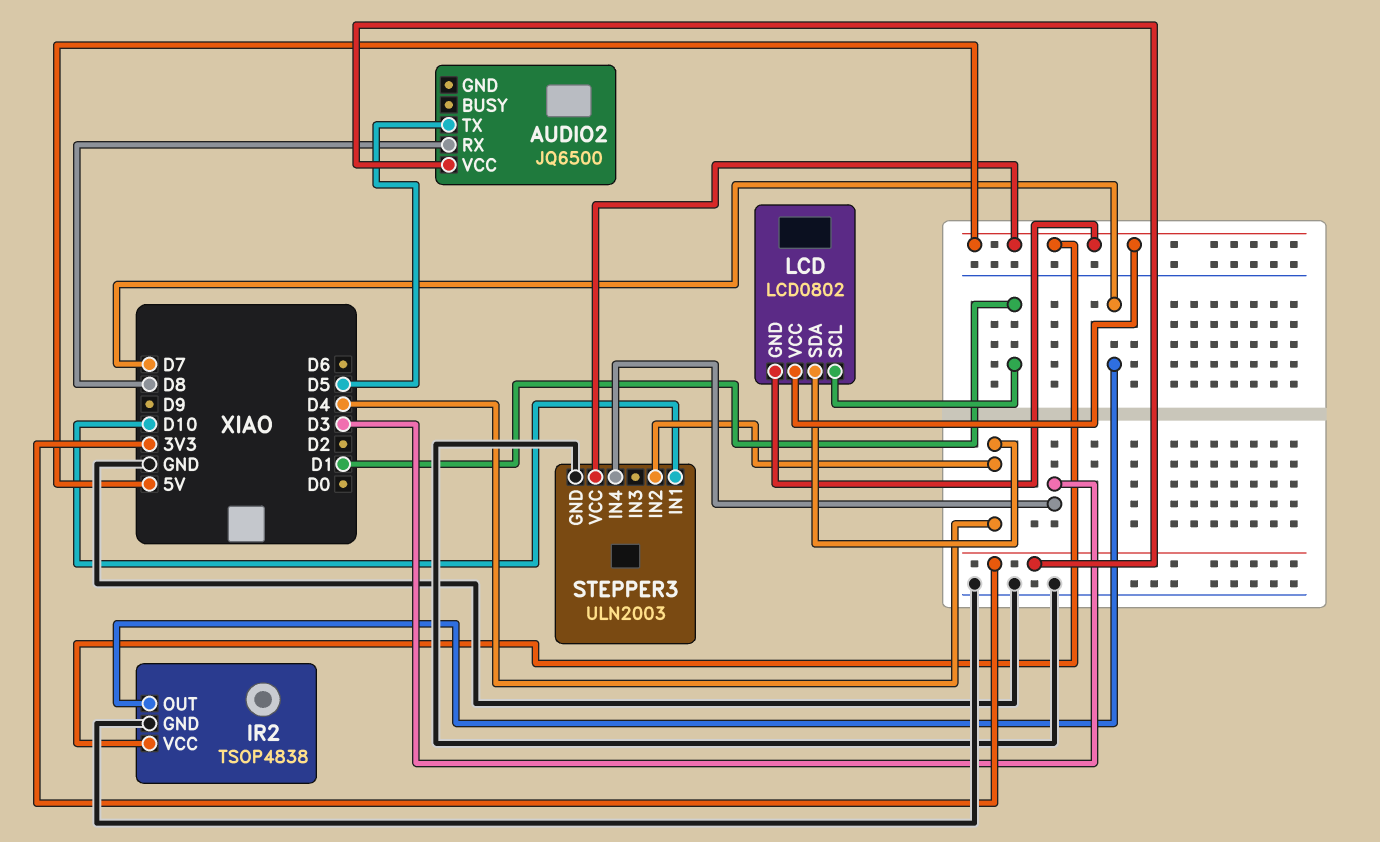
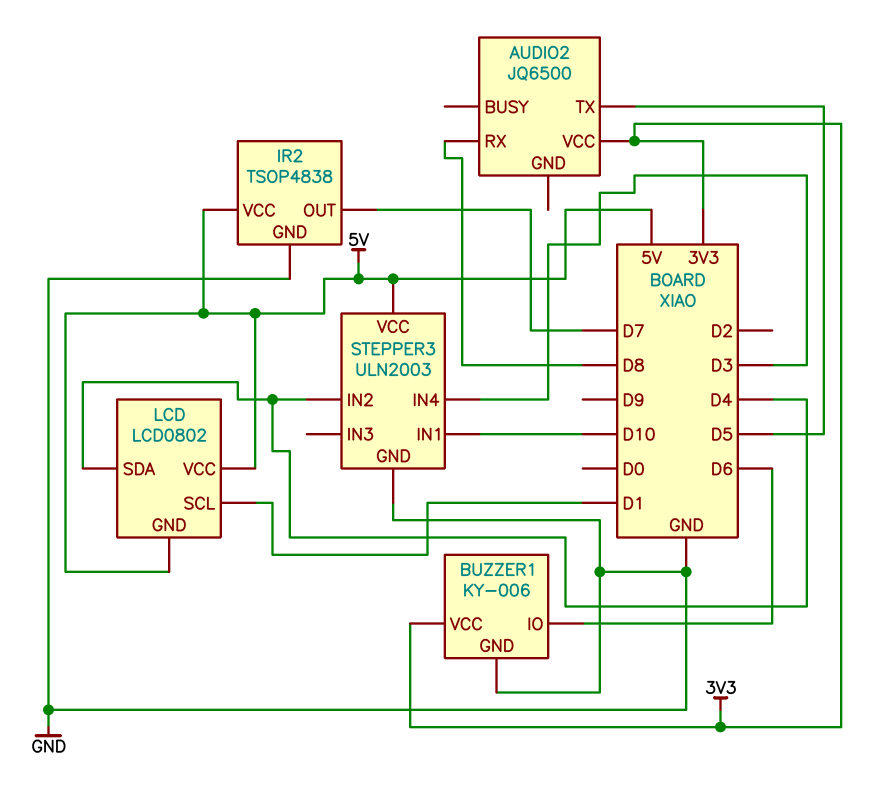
BUZZER1: none -> KY-006
BUZZER1 pin GND: none -> GND
BUZZER1 pin IO: none -> D6
BUZZER1 pin VCC: none -> 3V3

